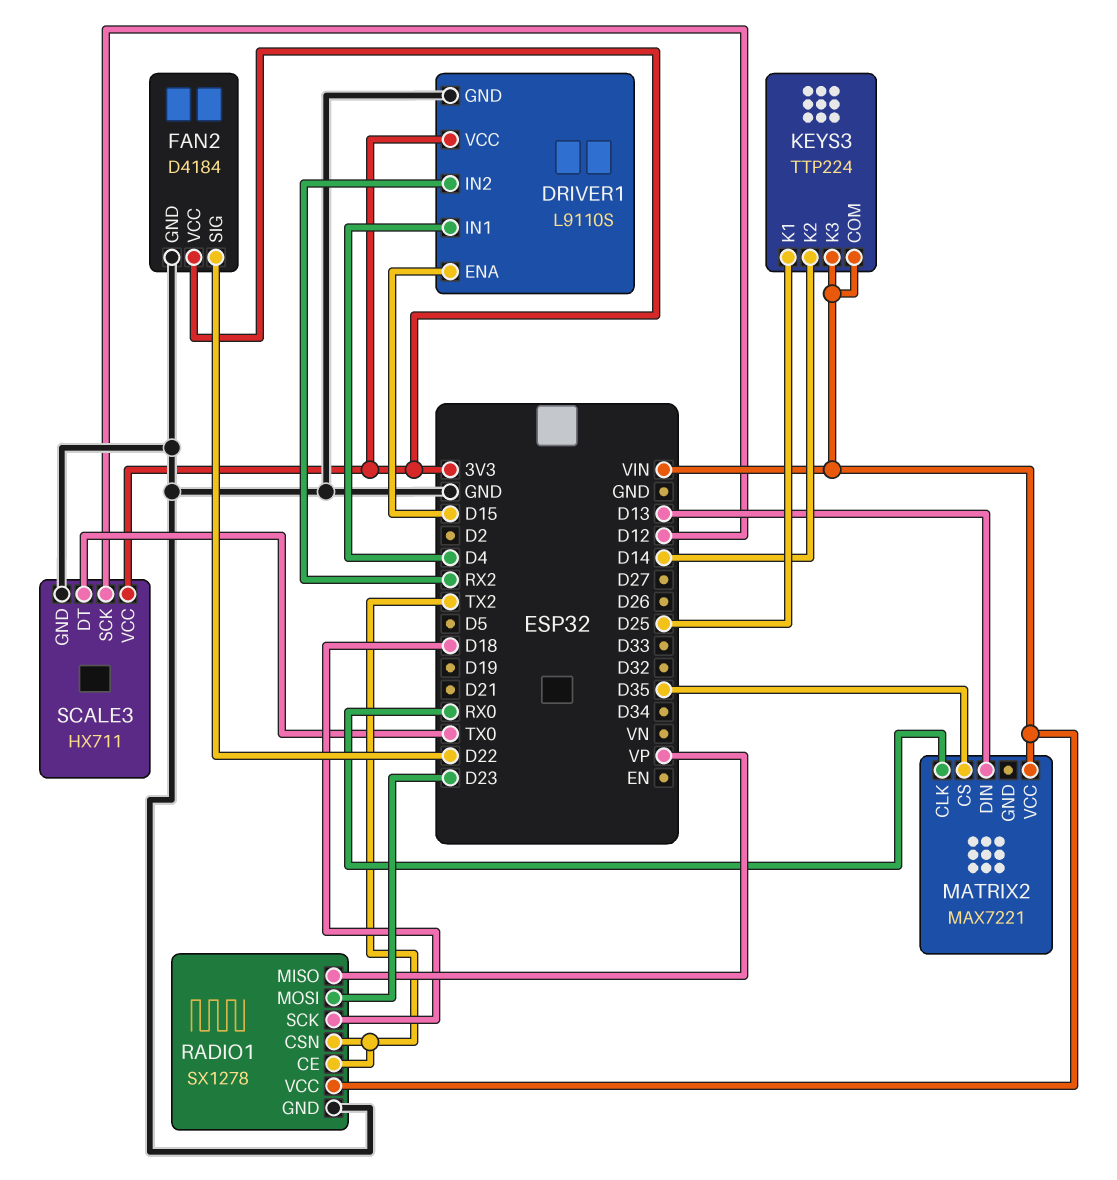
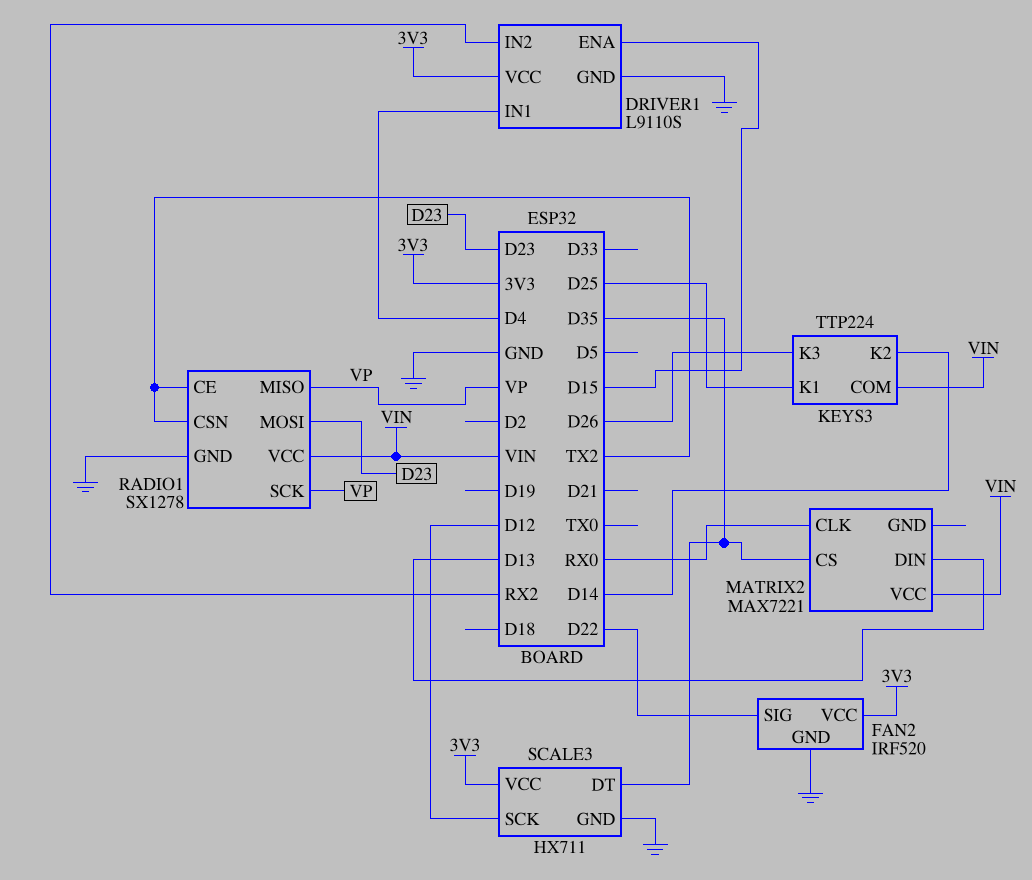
FAN2: D4184 -> IRF520
KEYS3 pin K3: VIN -> D26
RADIO1 pin SCK: D18 -> VP
SCALE3 pin DT: TX0 -> D35

